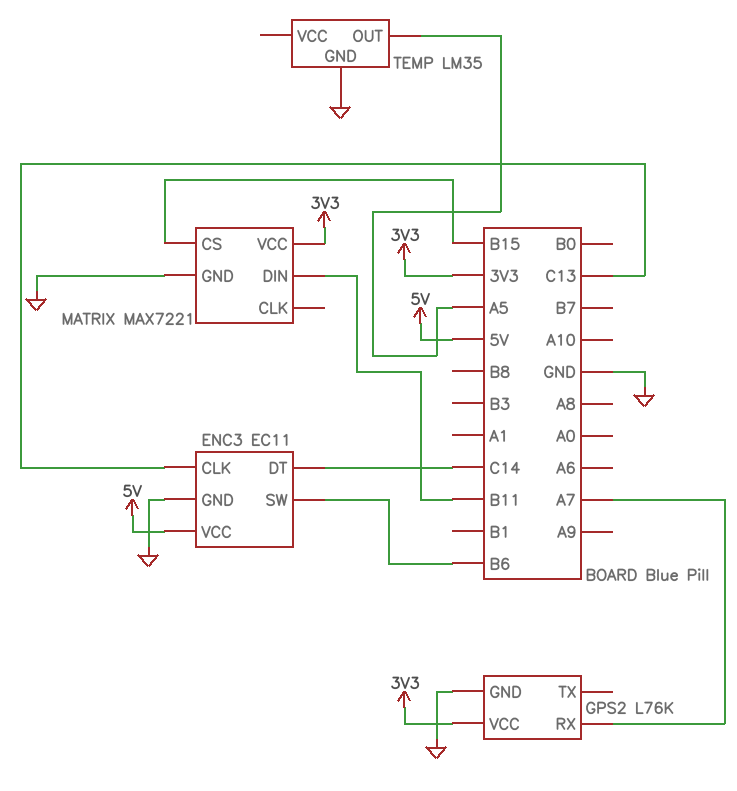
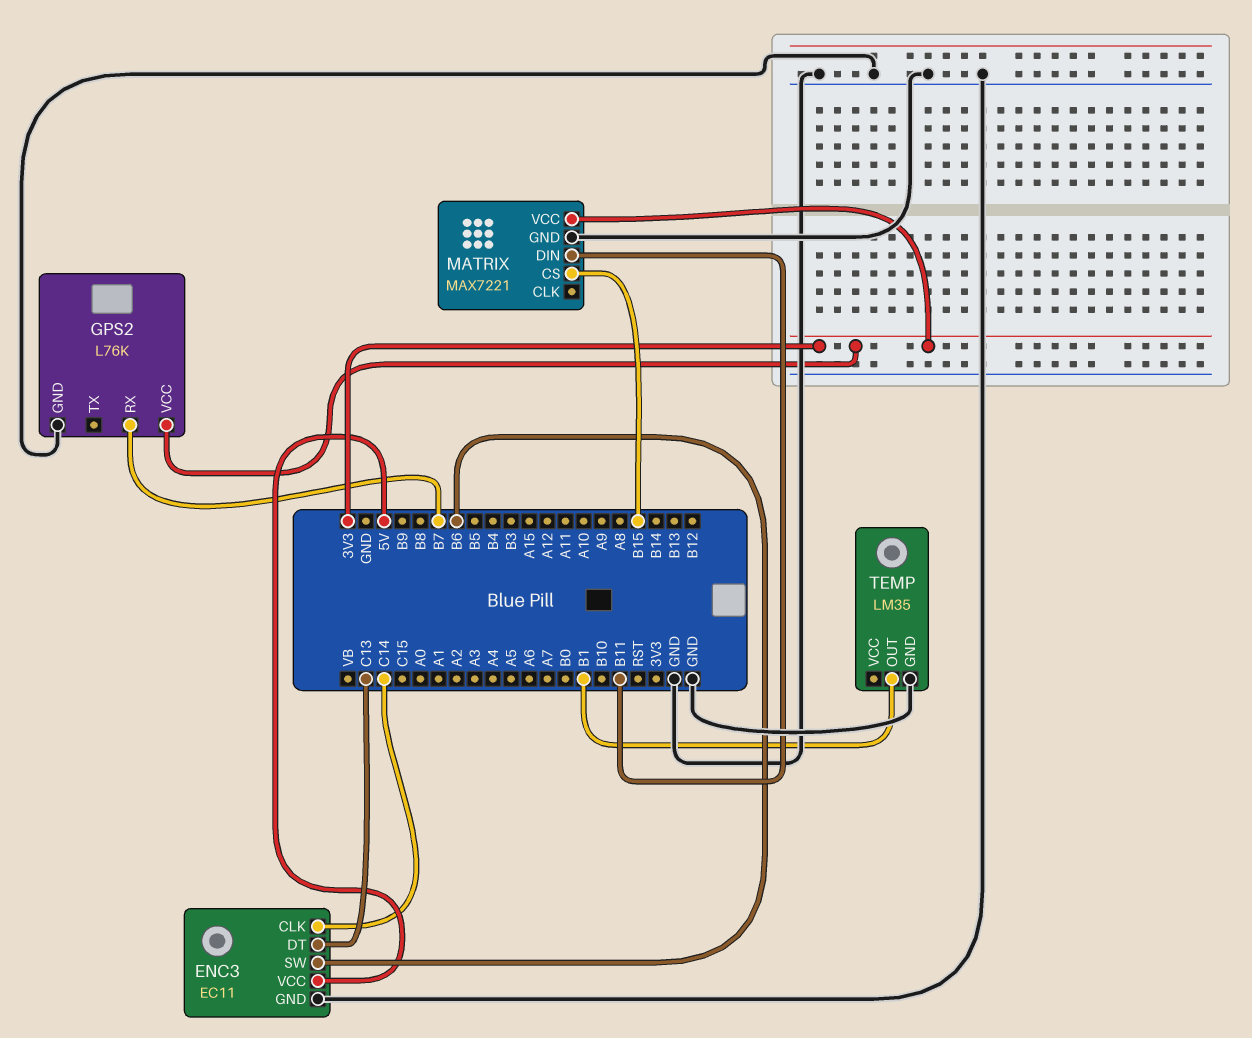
ENC3 pin CLK: C13 -> C14
ENC3 pin DT: C14 -> C13
GPS2 pin RX: A7 -> B7
TEMP pin OUT: A5 -> B1

